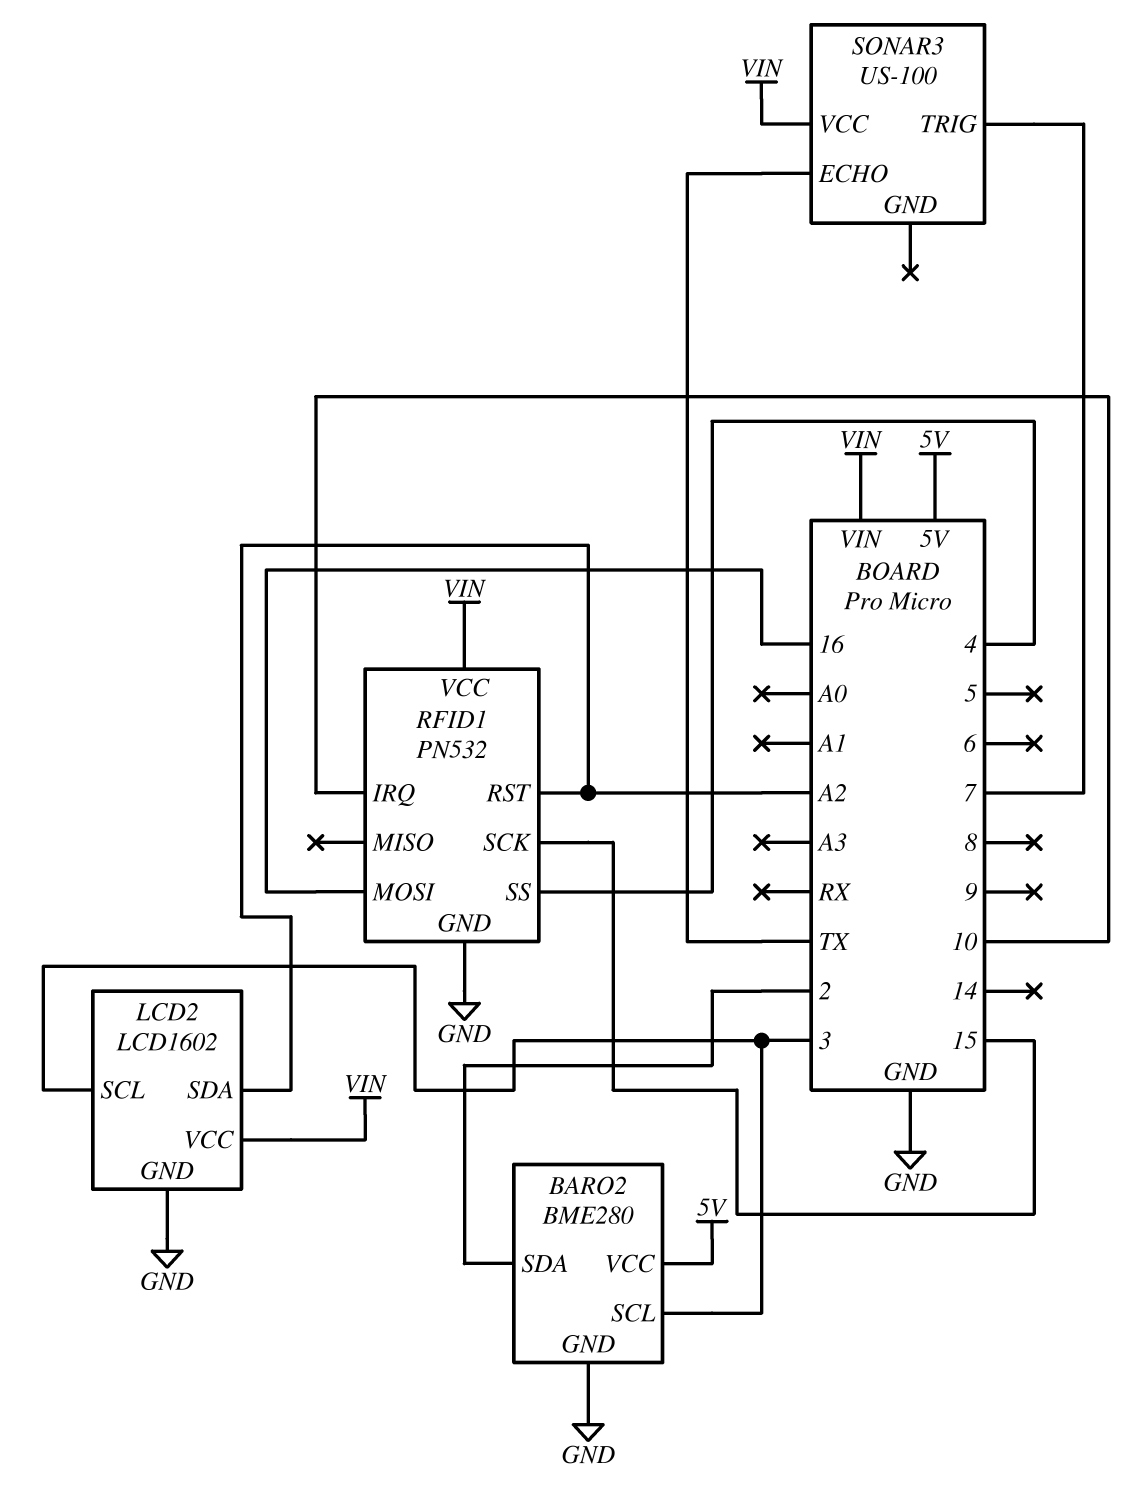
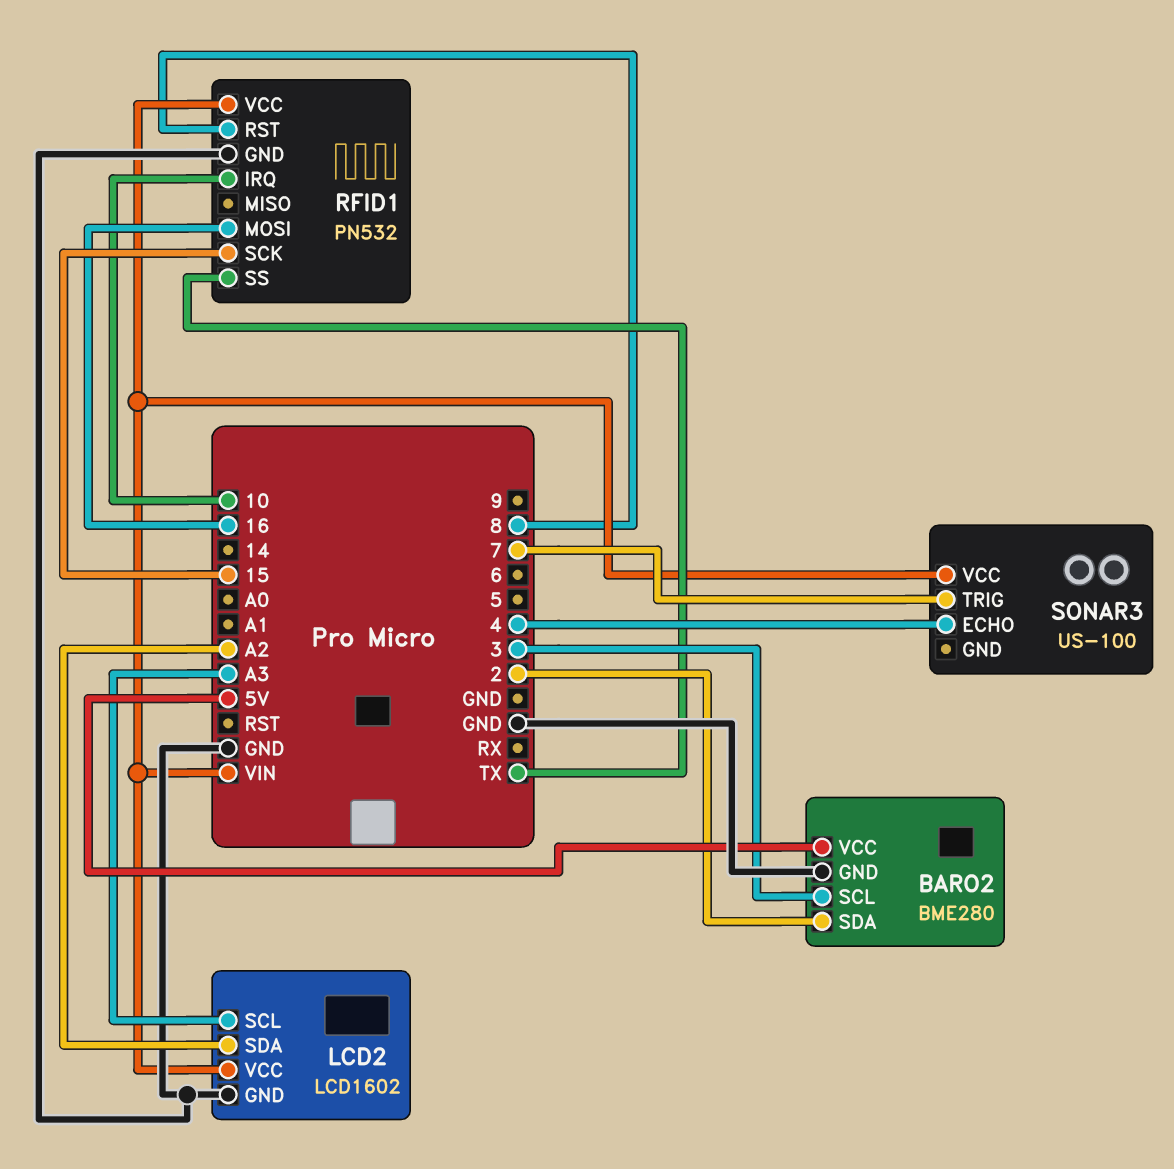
LCD2 pin SCL: 3 -> A3
RFID1 pin RST: A2 -> 8
RFID1 pin SS: 4 -> TX
SONAR3 pin ECHO: TX -> 4

